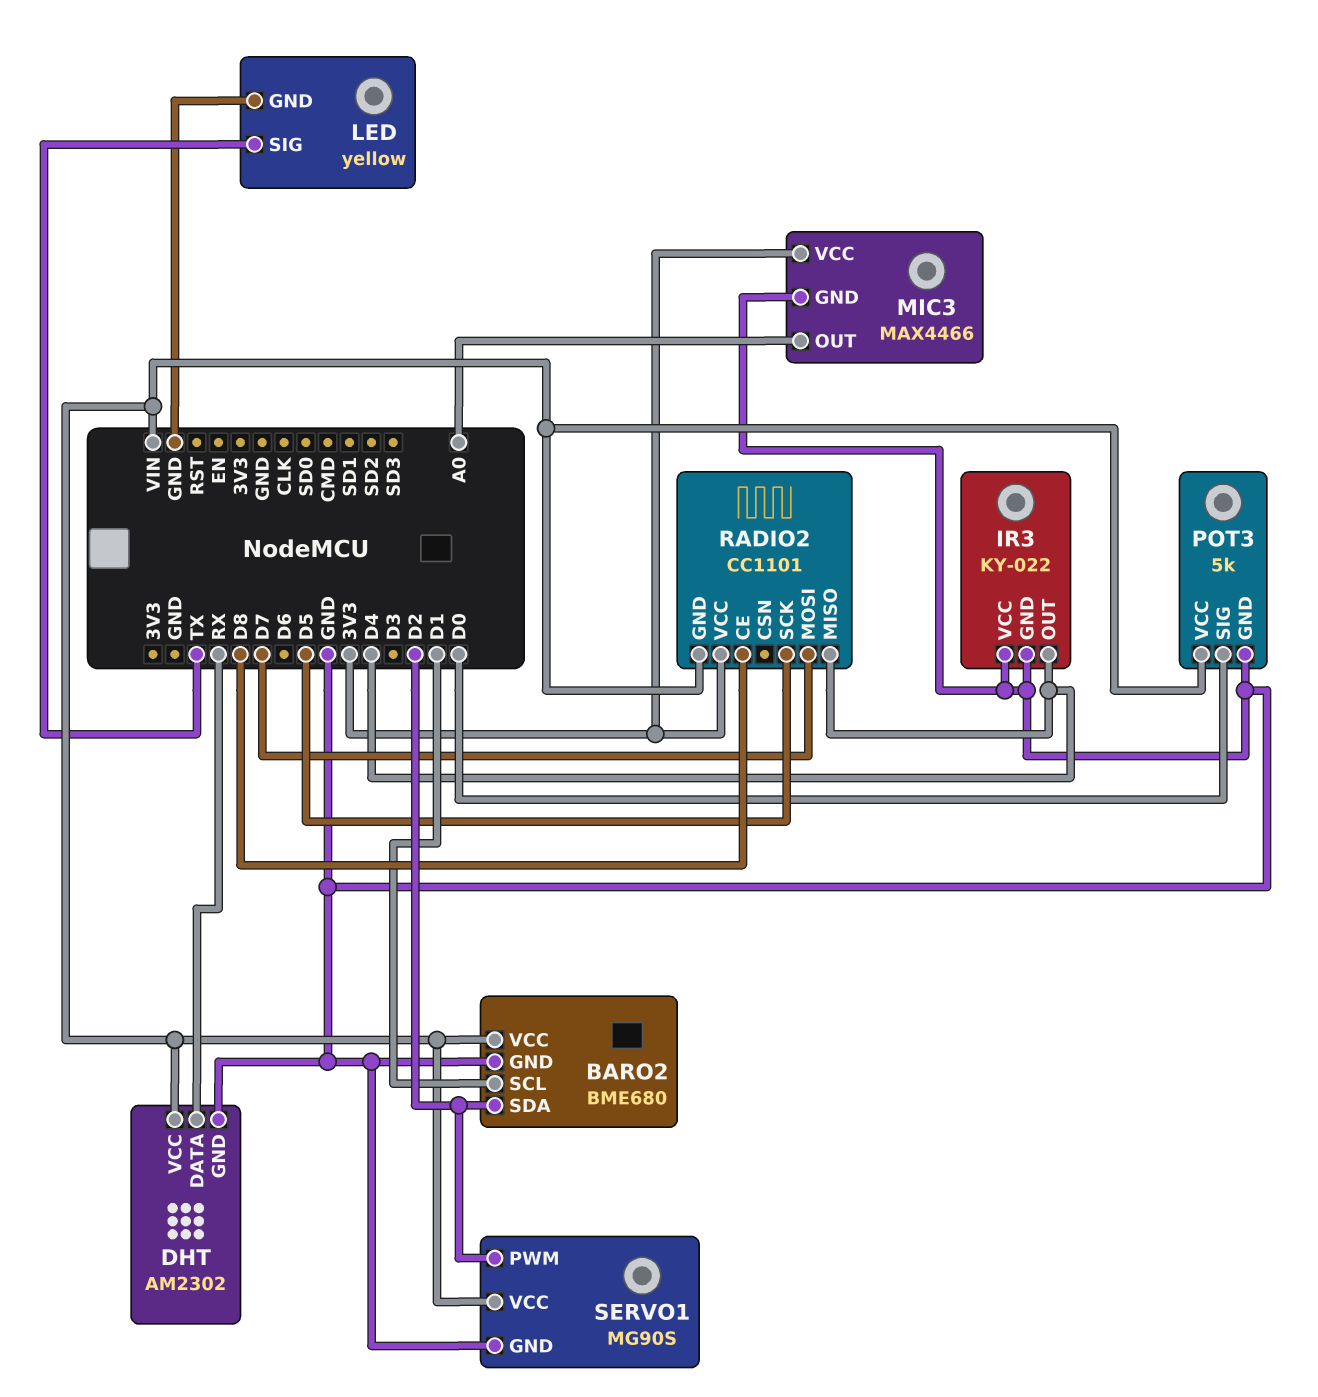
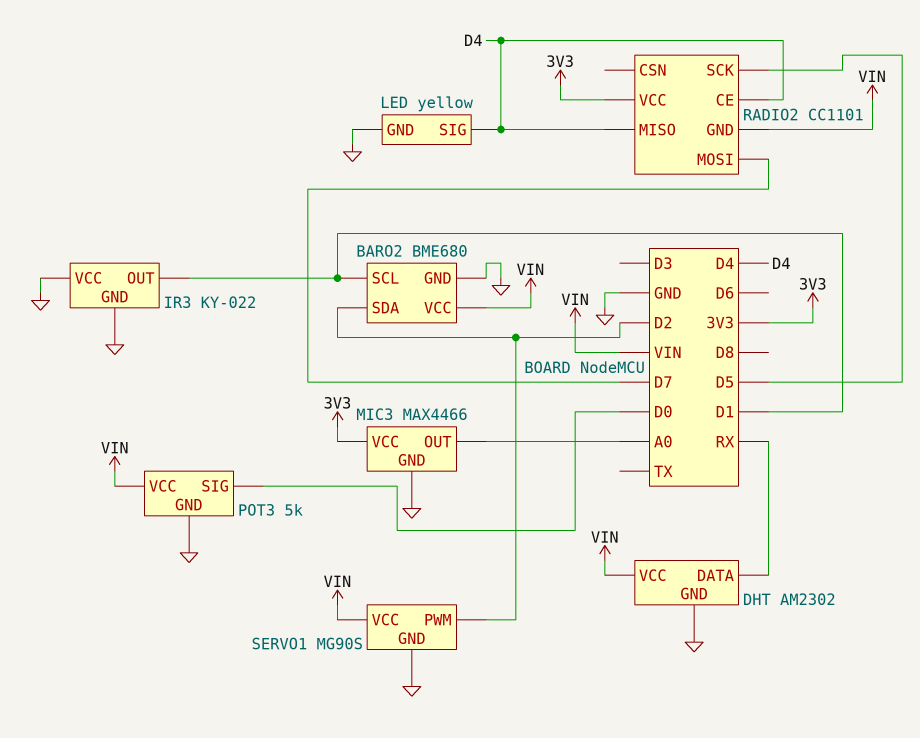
IR3 pin OUT: D4 -> D1
LED pin SIG: TX -> D4
RADIO2 pin CE: D8 -> D4

